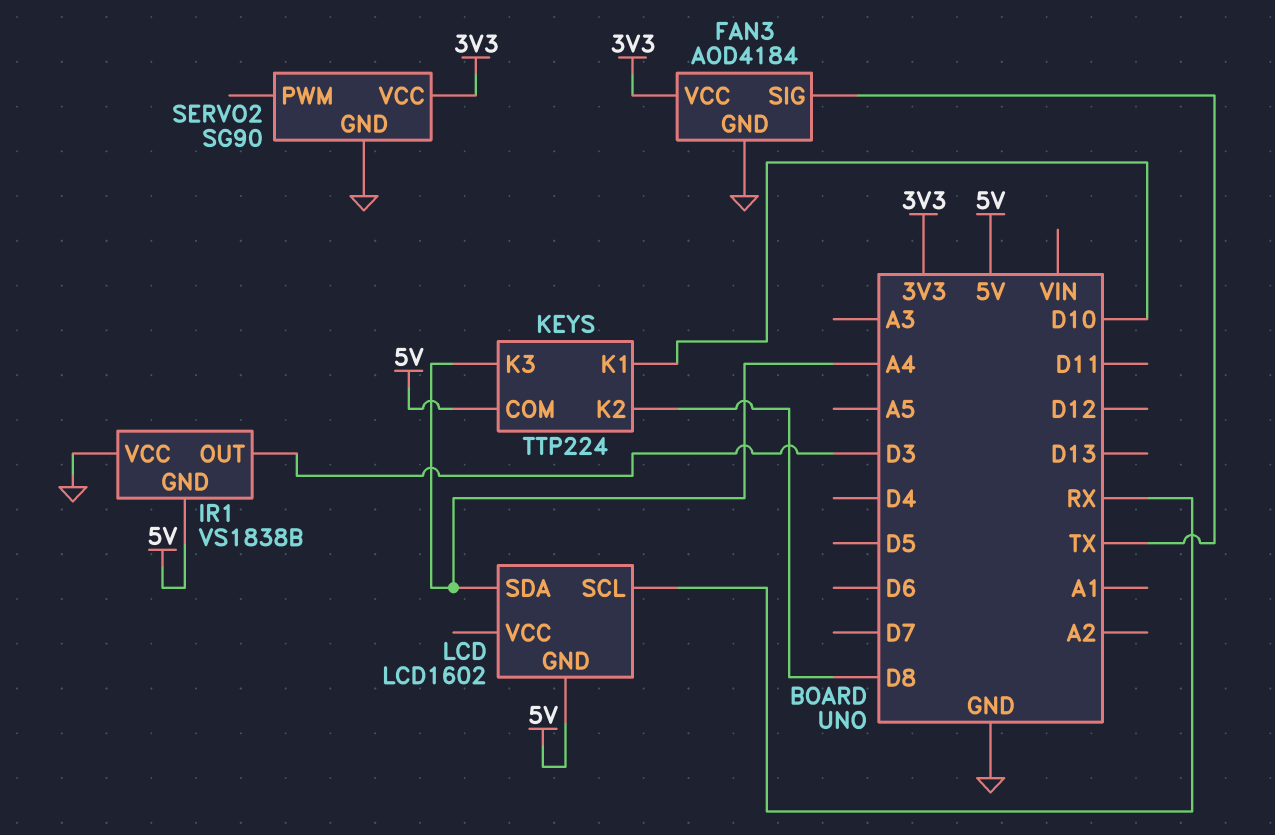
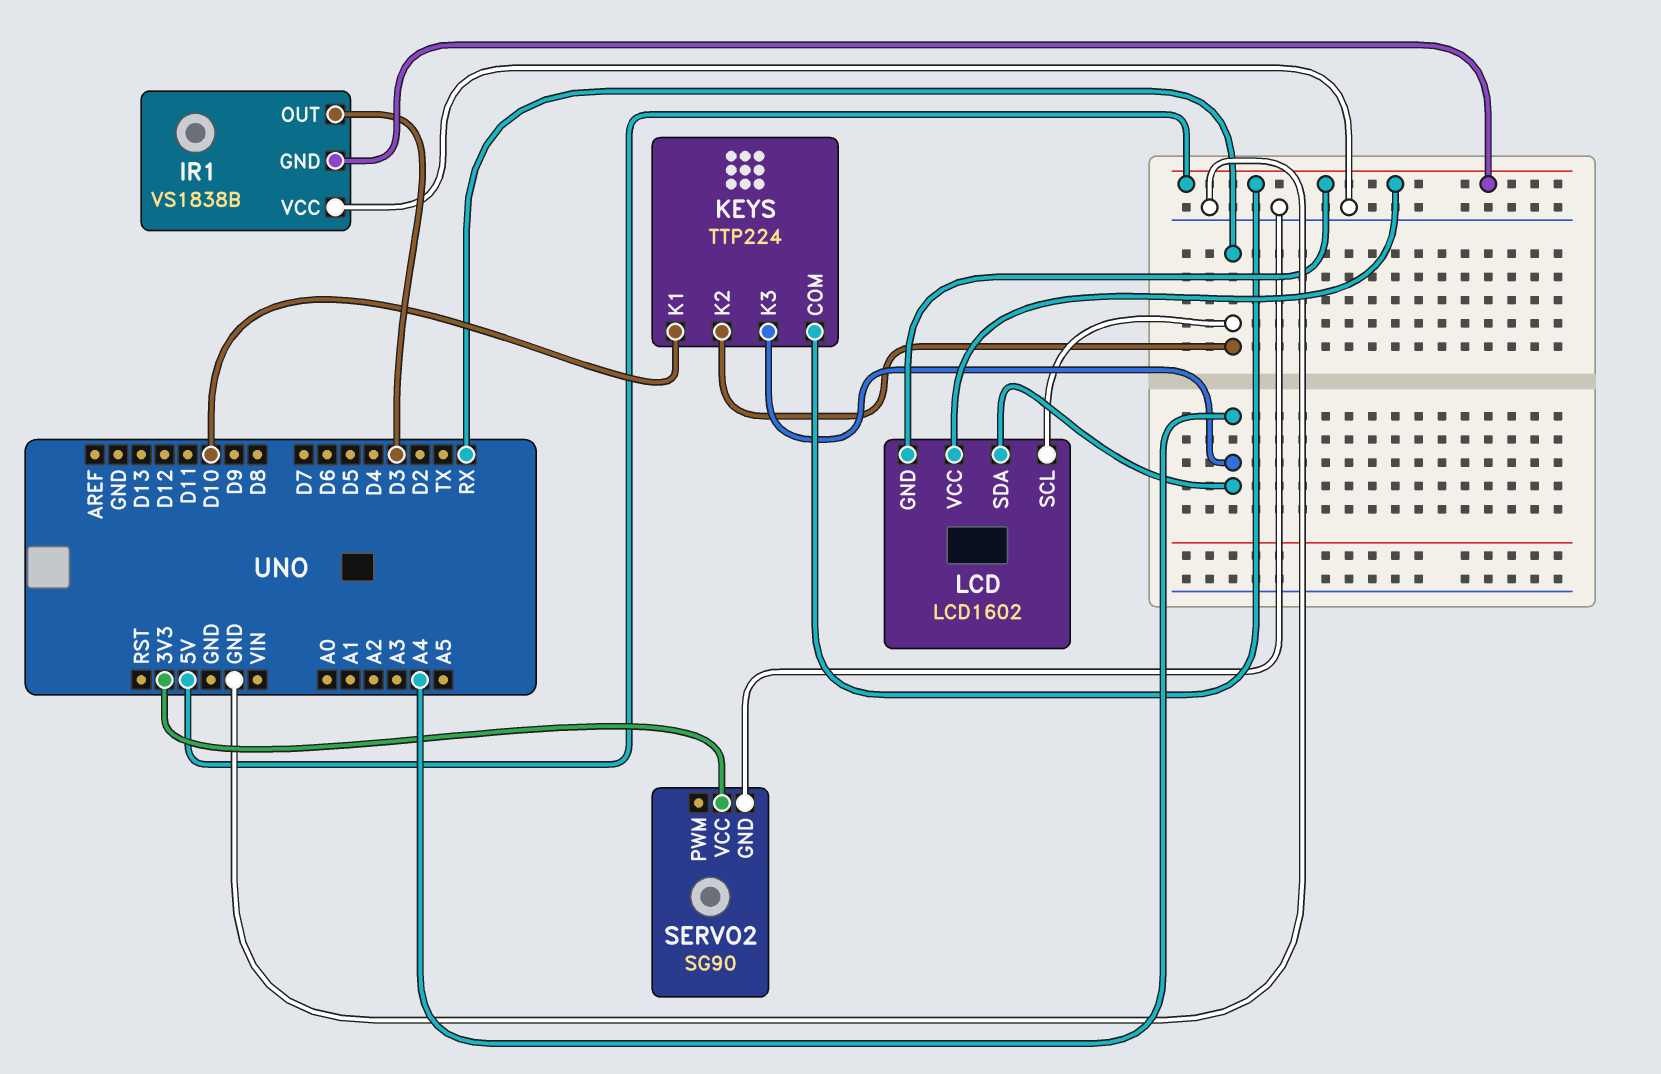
FAN3: AOD4184 -> none
FAN3 pin GND: GND -> none
FAN3 pin SIG: TX -> none
FAN3 pin VCC: 3V3 -> none
KEYS pin K2: D8 -> RX
LCD pin VCC: none -> 5V

